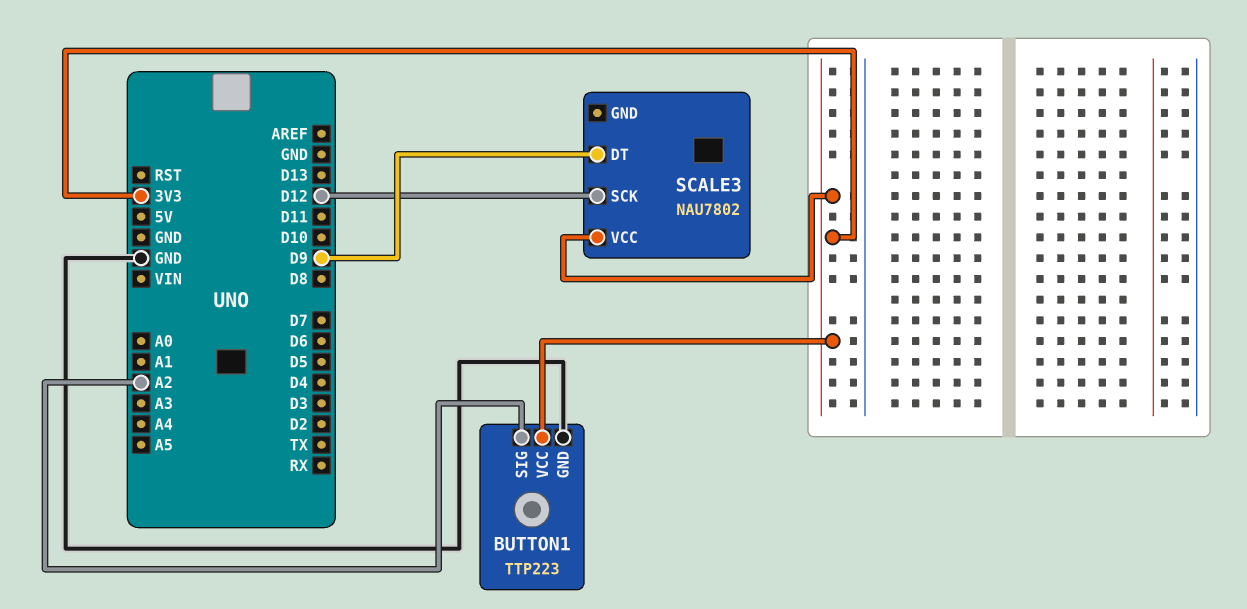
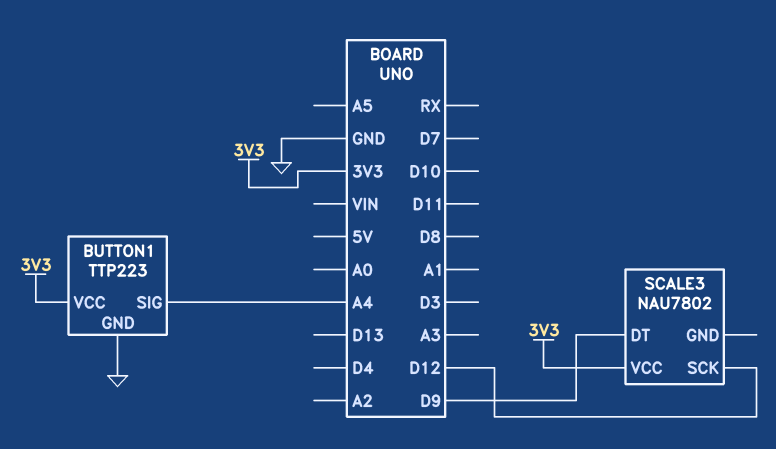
BUTTON1 pin SIG: A2 -> A4

